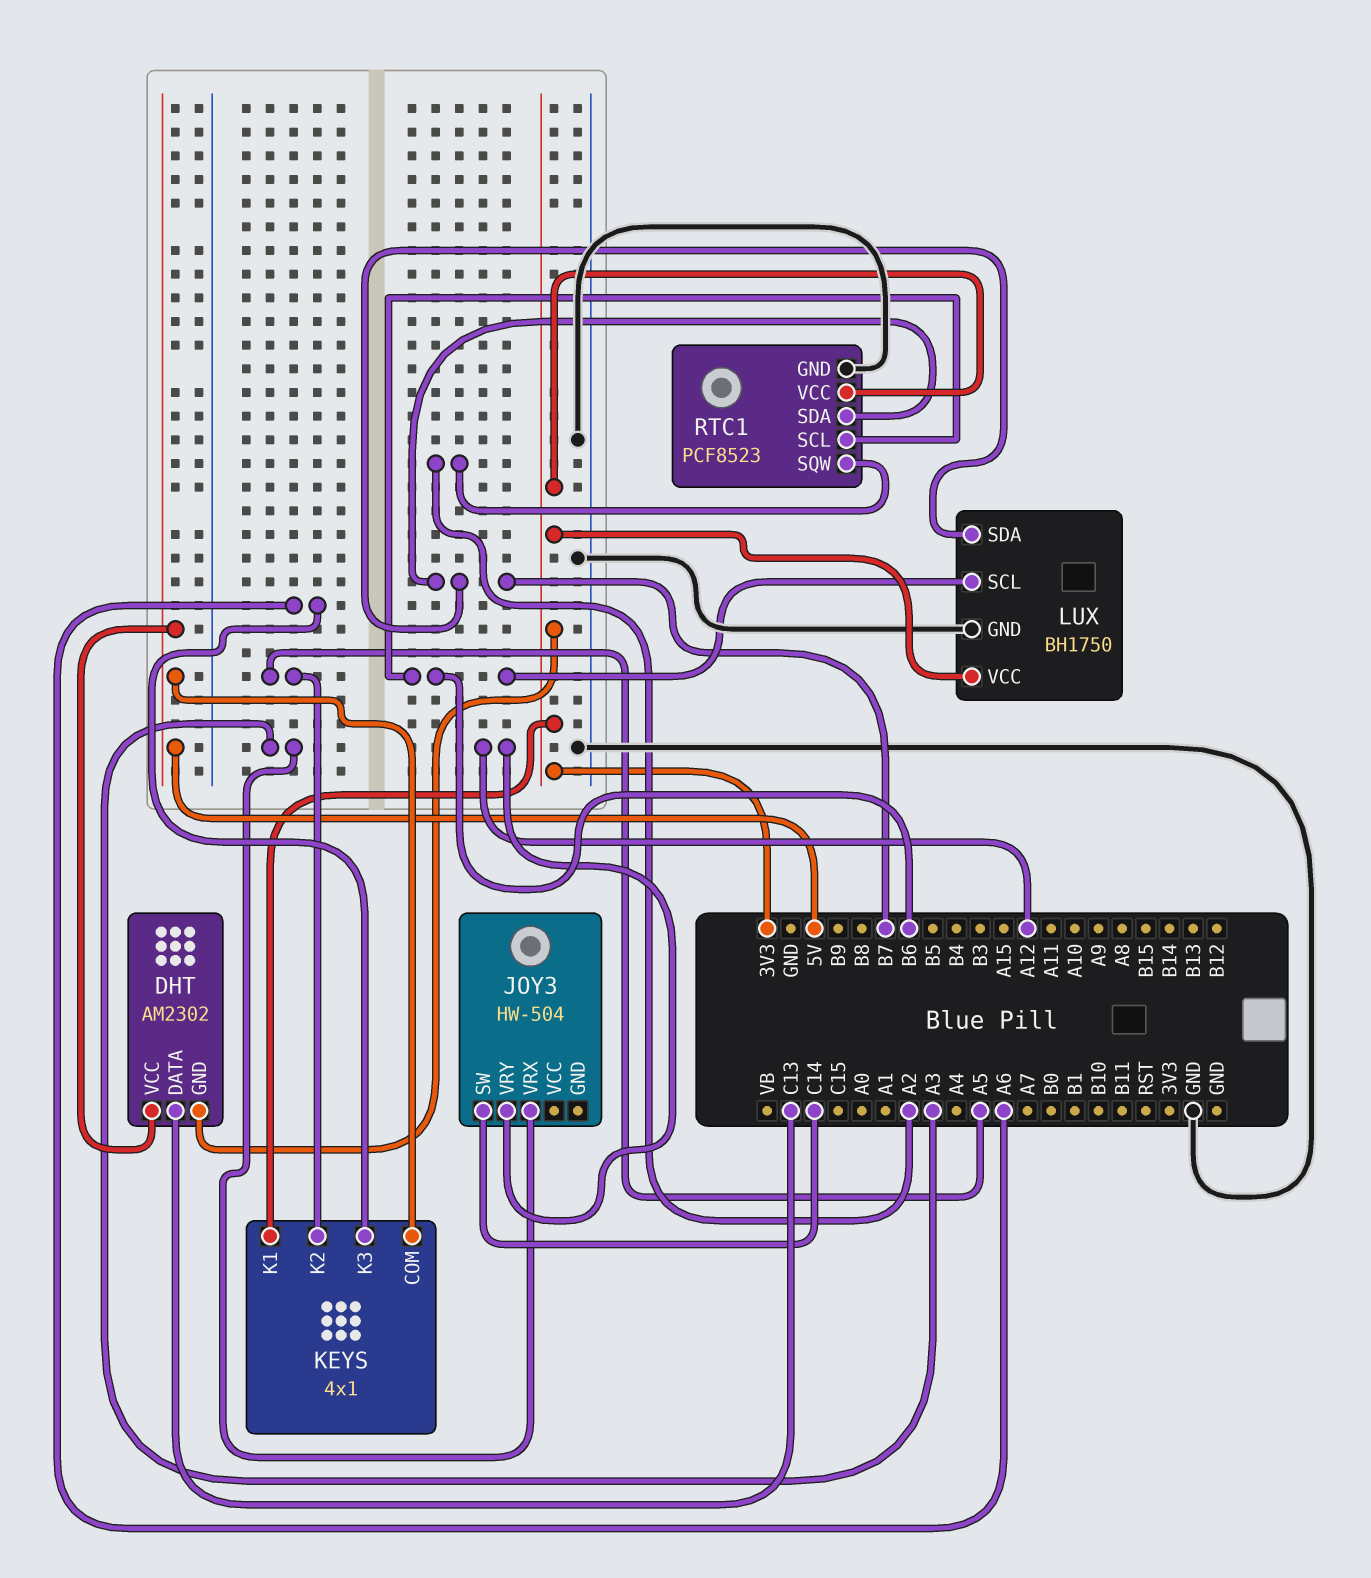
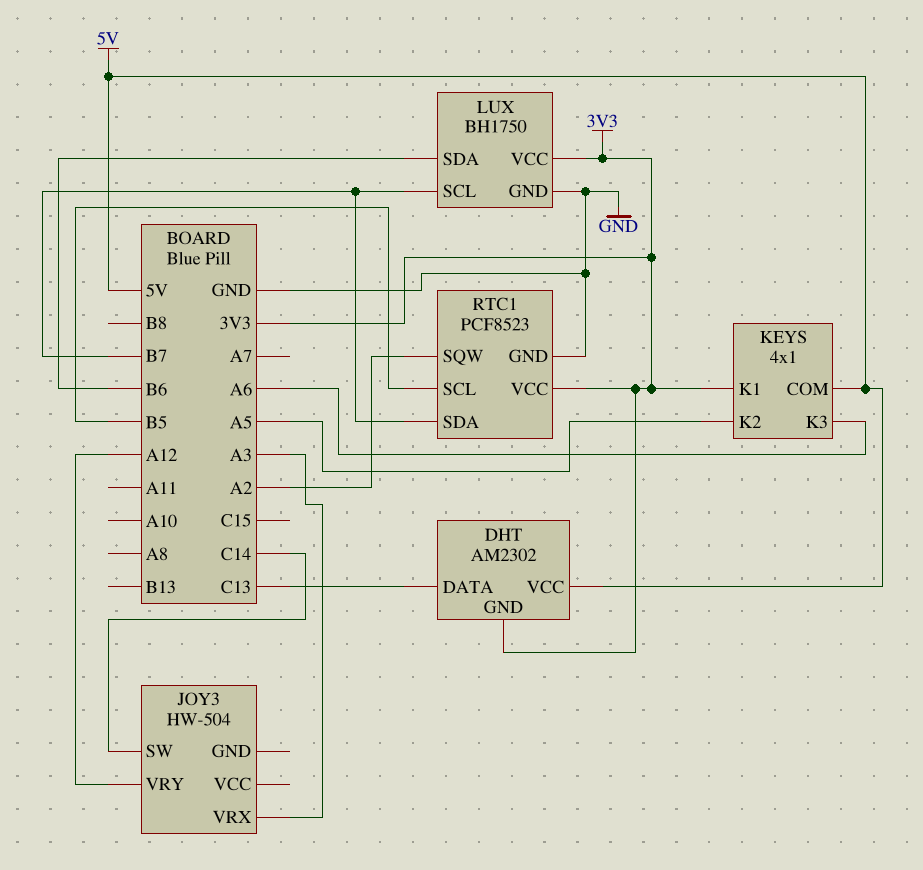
LUX pin SCL: B6 -> B7
LUX pin SDA: B7 -> B6
RTC1 pin SCL: B6 -> B5

